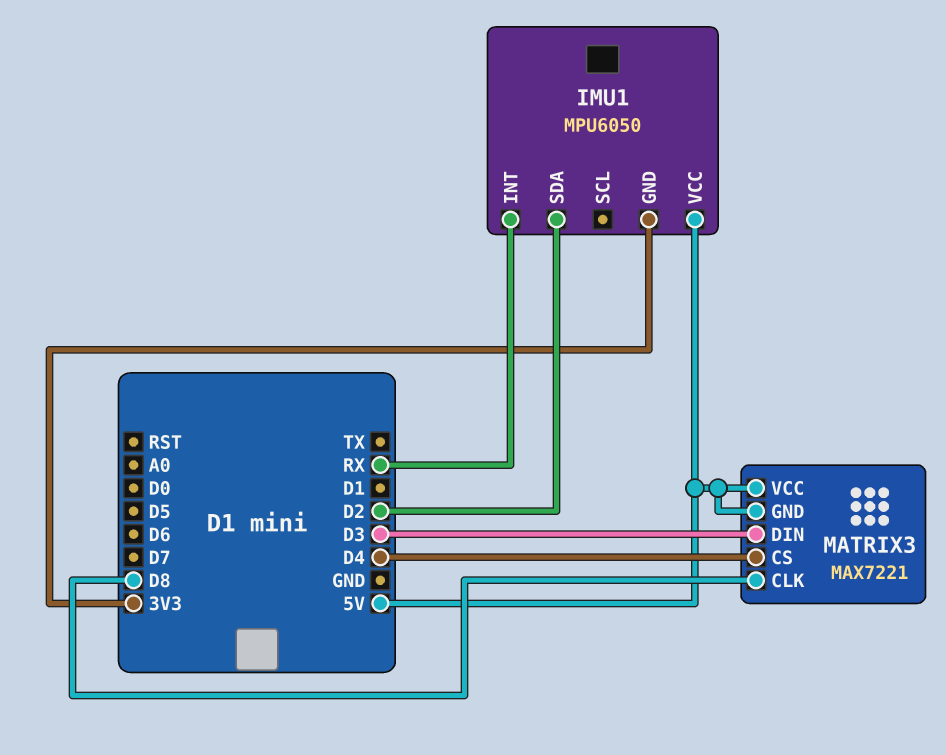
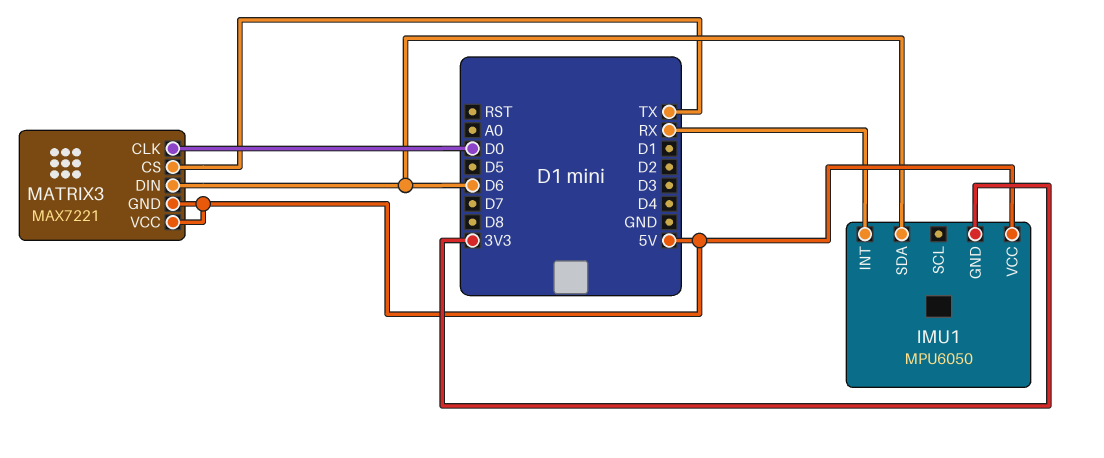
IMU1 pin SDA: D2 -> D6
MATRIX3 pin CLK: D8 -> D0
MATRIX3 pin CS: D4 -> TX
MATRIX3 pin DIN: D3 -> D6

